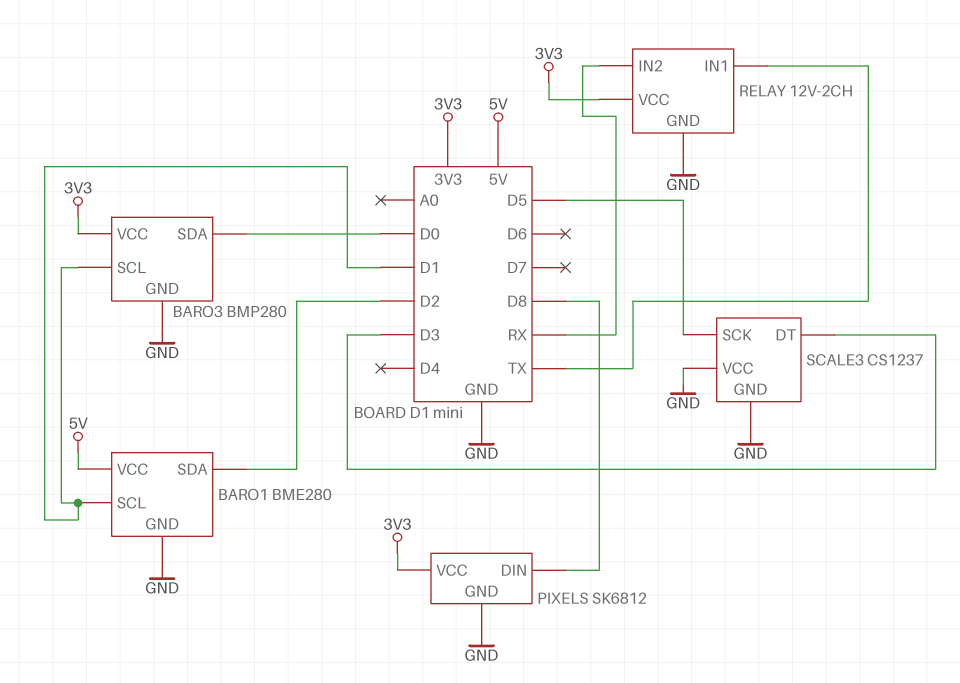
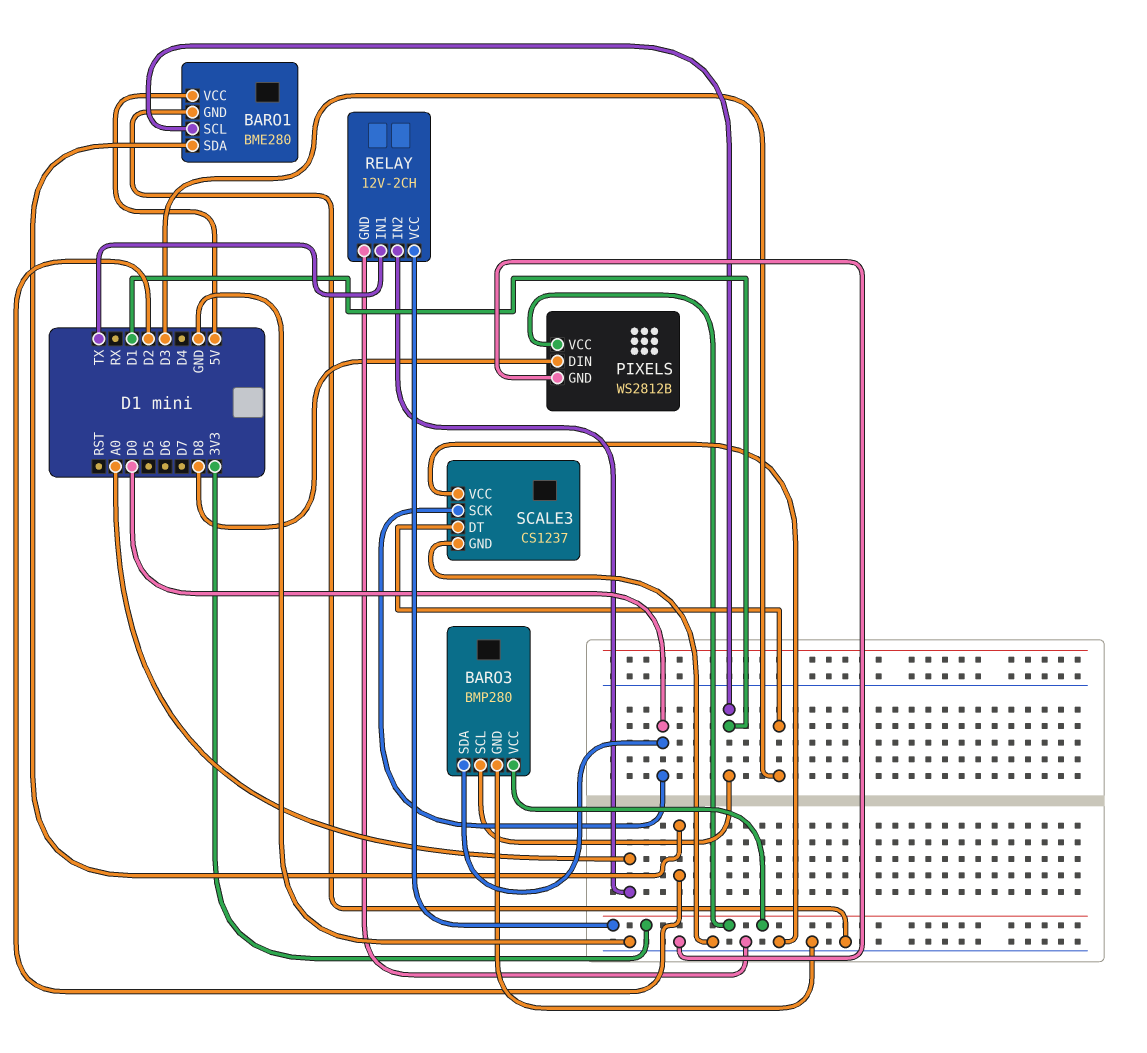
PIXELS: SK6812 -> WS2812B
RELAY pin IN2: RX -> A0
SCALE3 pin SCK: D5 -> D0

